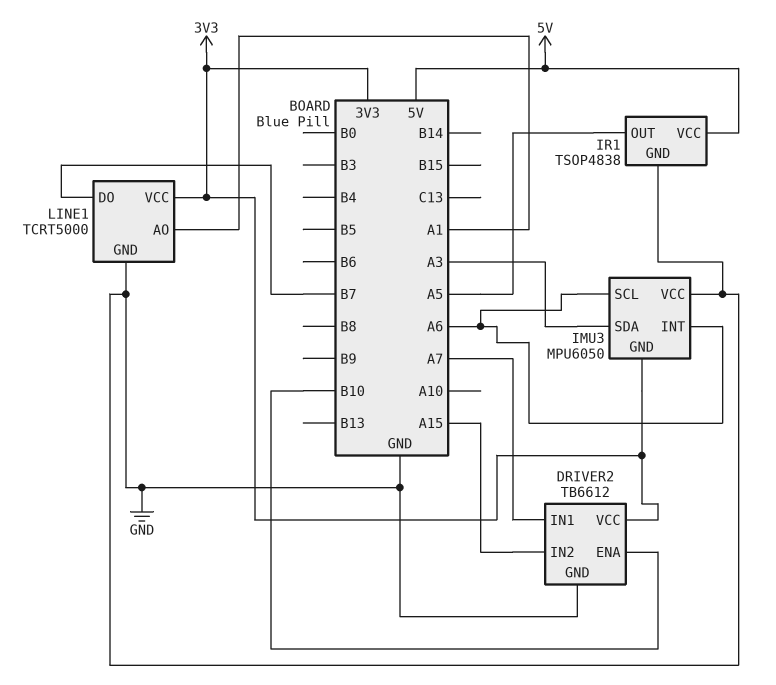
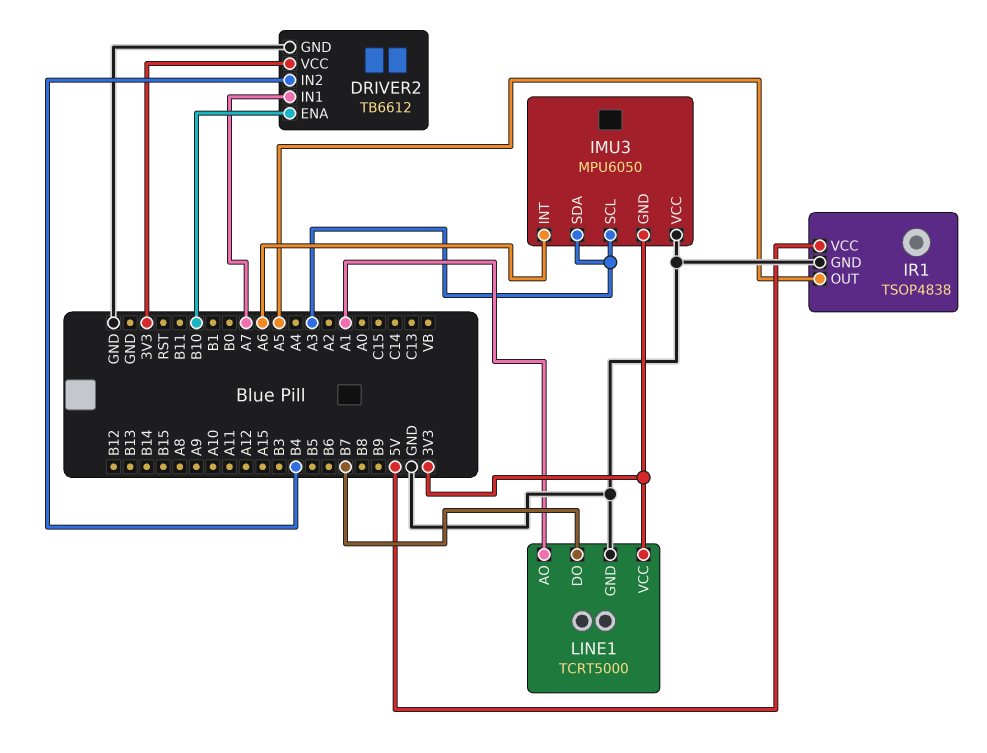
DRIVER2 pin IN2: A15 -> B4
IMU3 pin SCL: A6 -> A3

